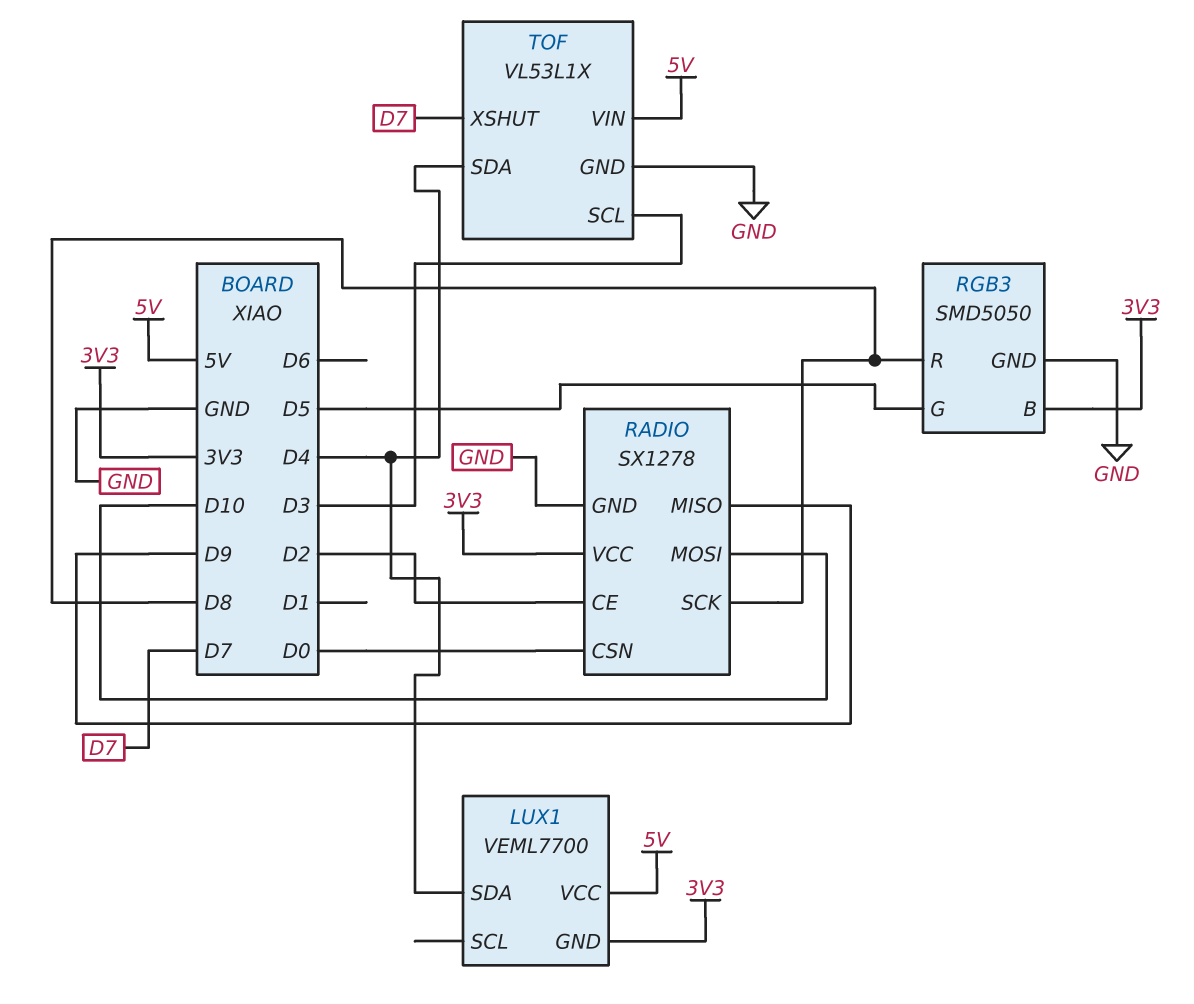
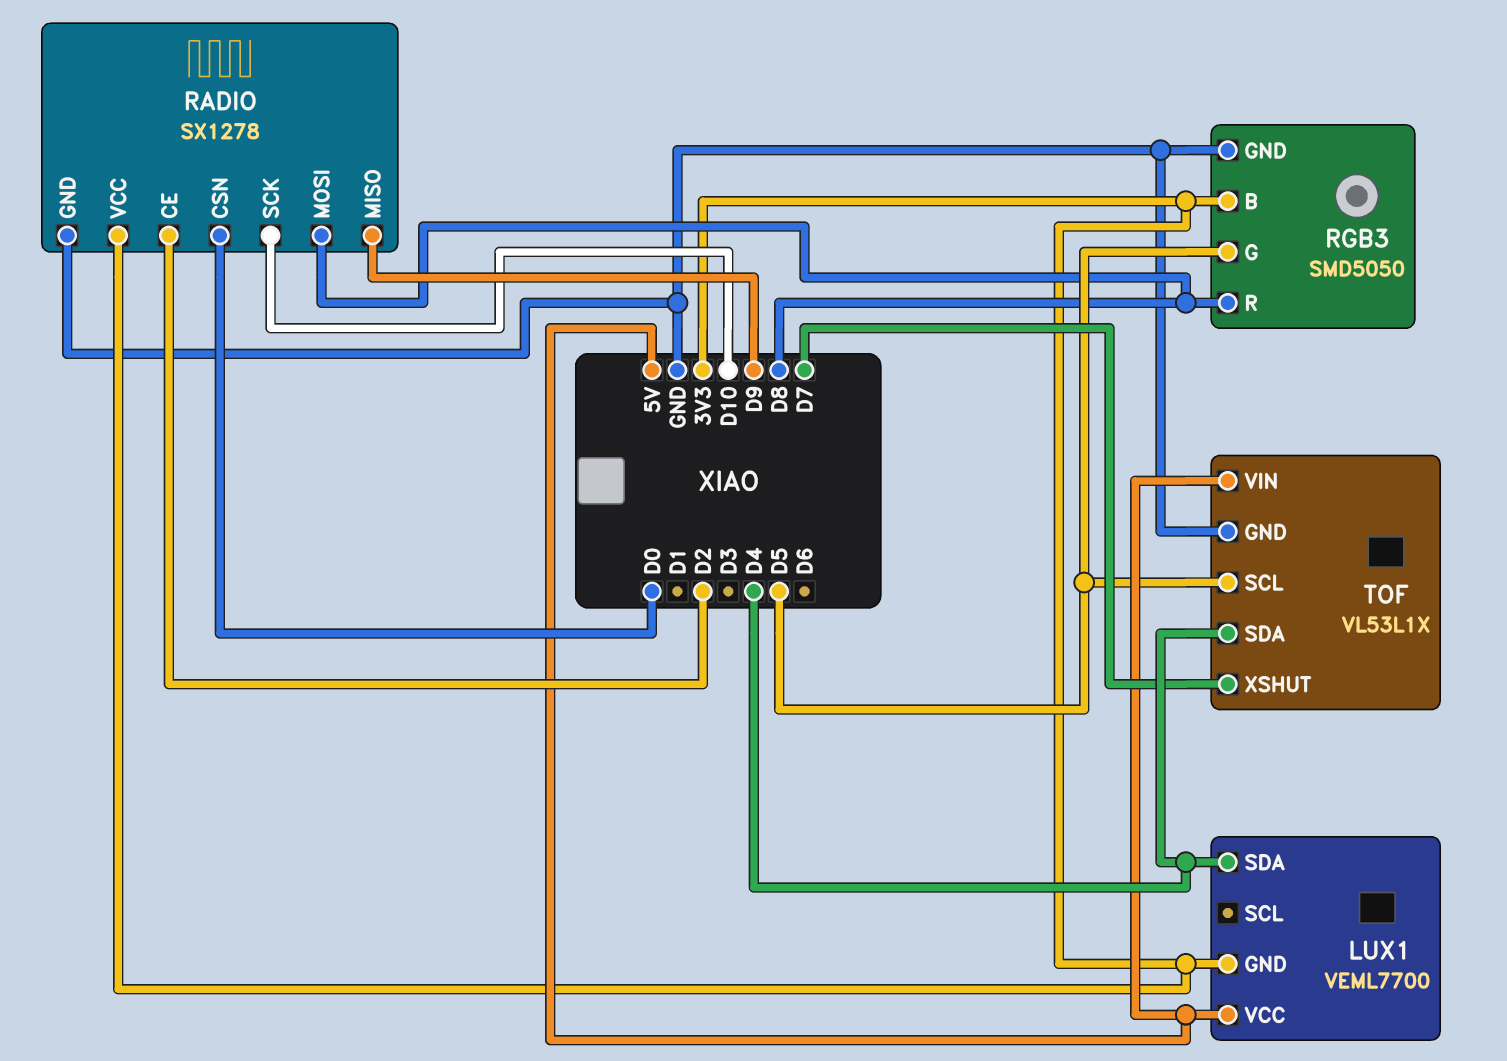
RADIO pin MOSI: D10 -> D8
RADIO pin SCK: D8 -> D10
TOF pin SCL: D3 -> D5

